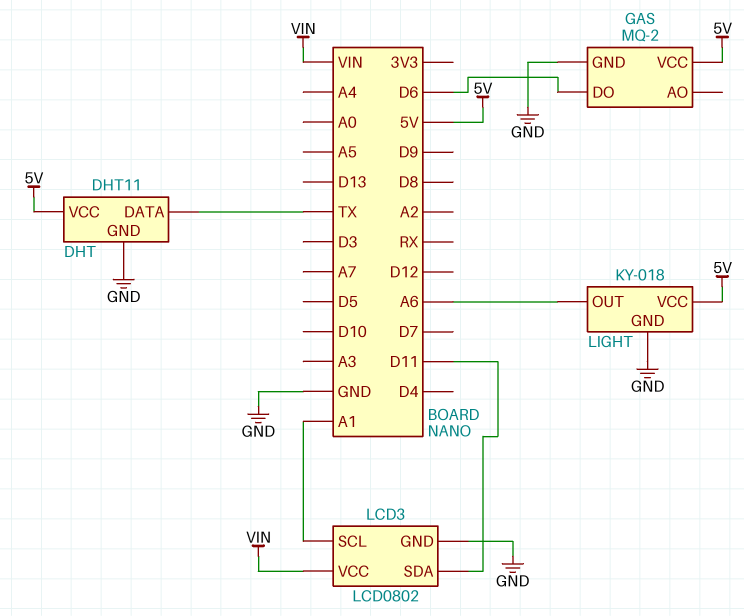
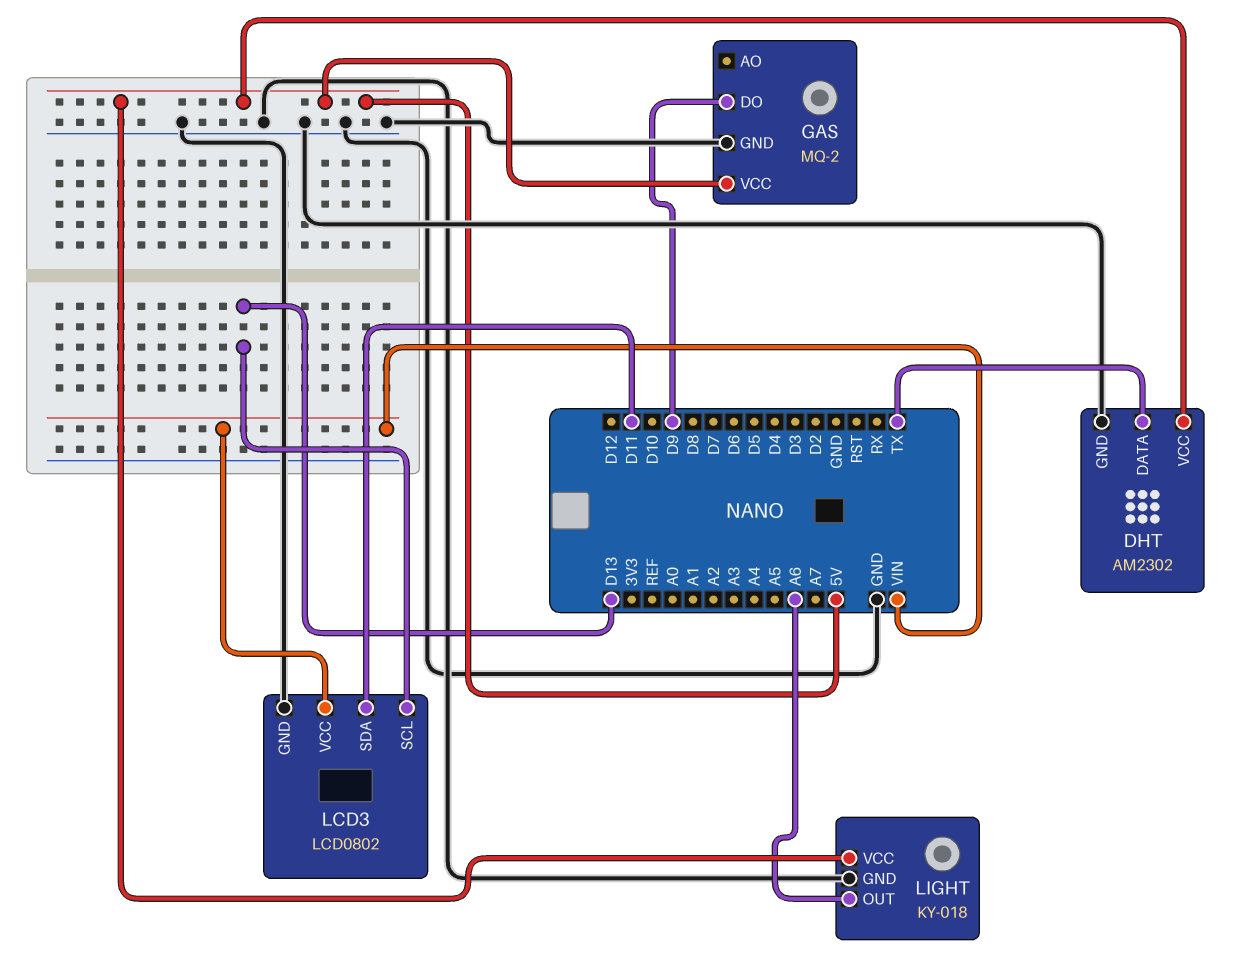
DHT: DHT11 -> AM2302
GAS pin DO: D6 -> D9
LCD3 pin SCL: A1 -> D13

